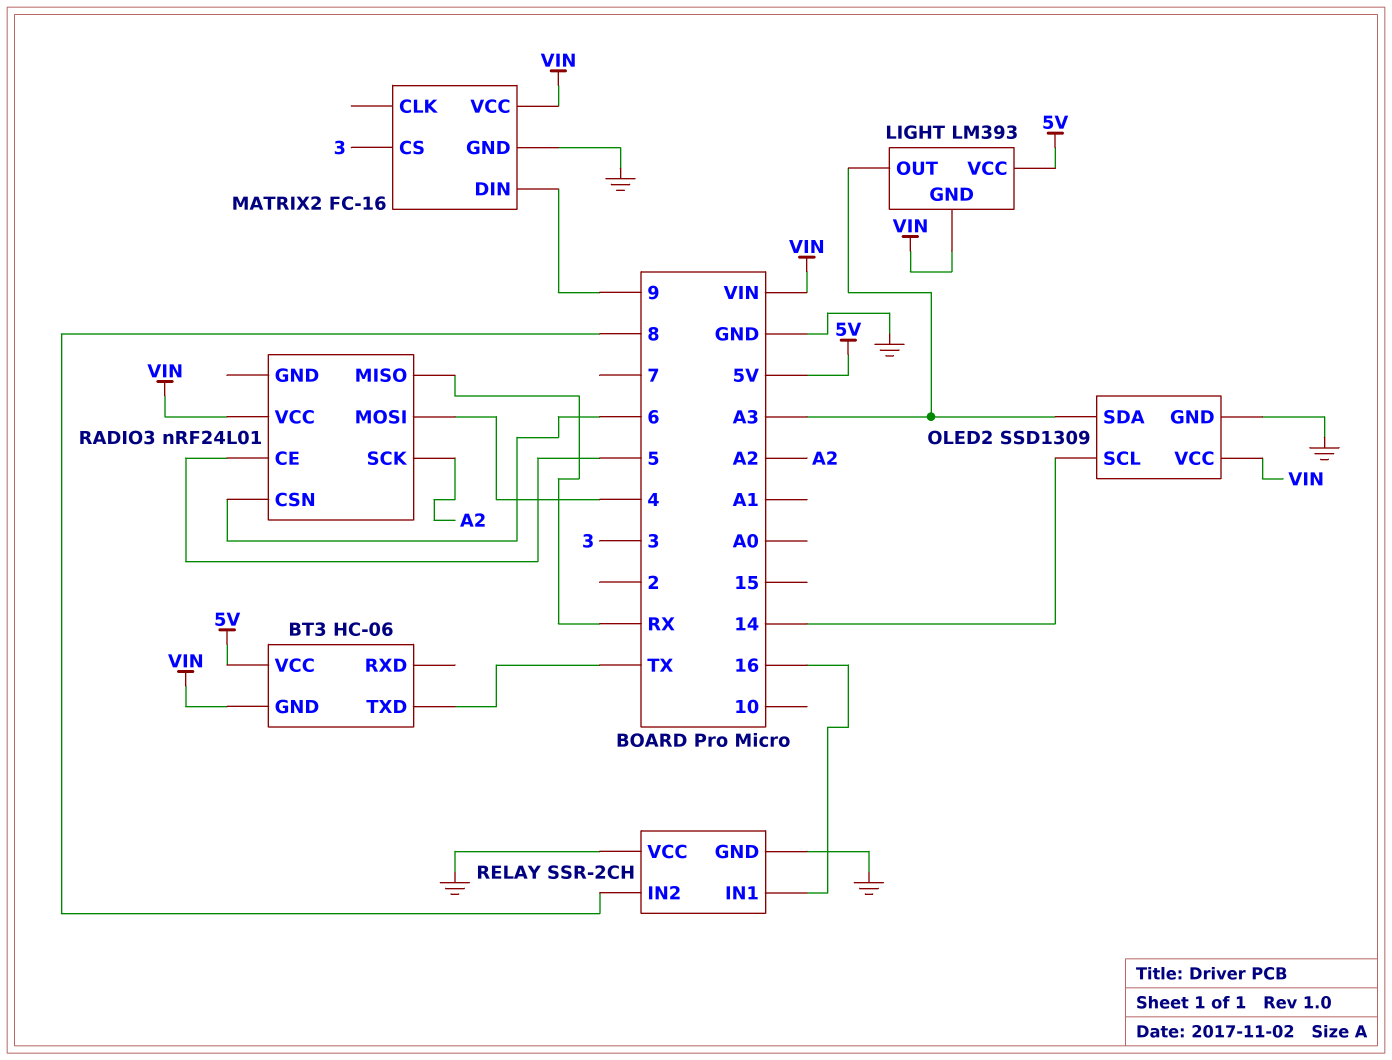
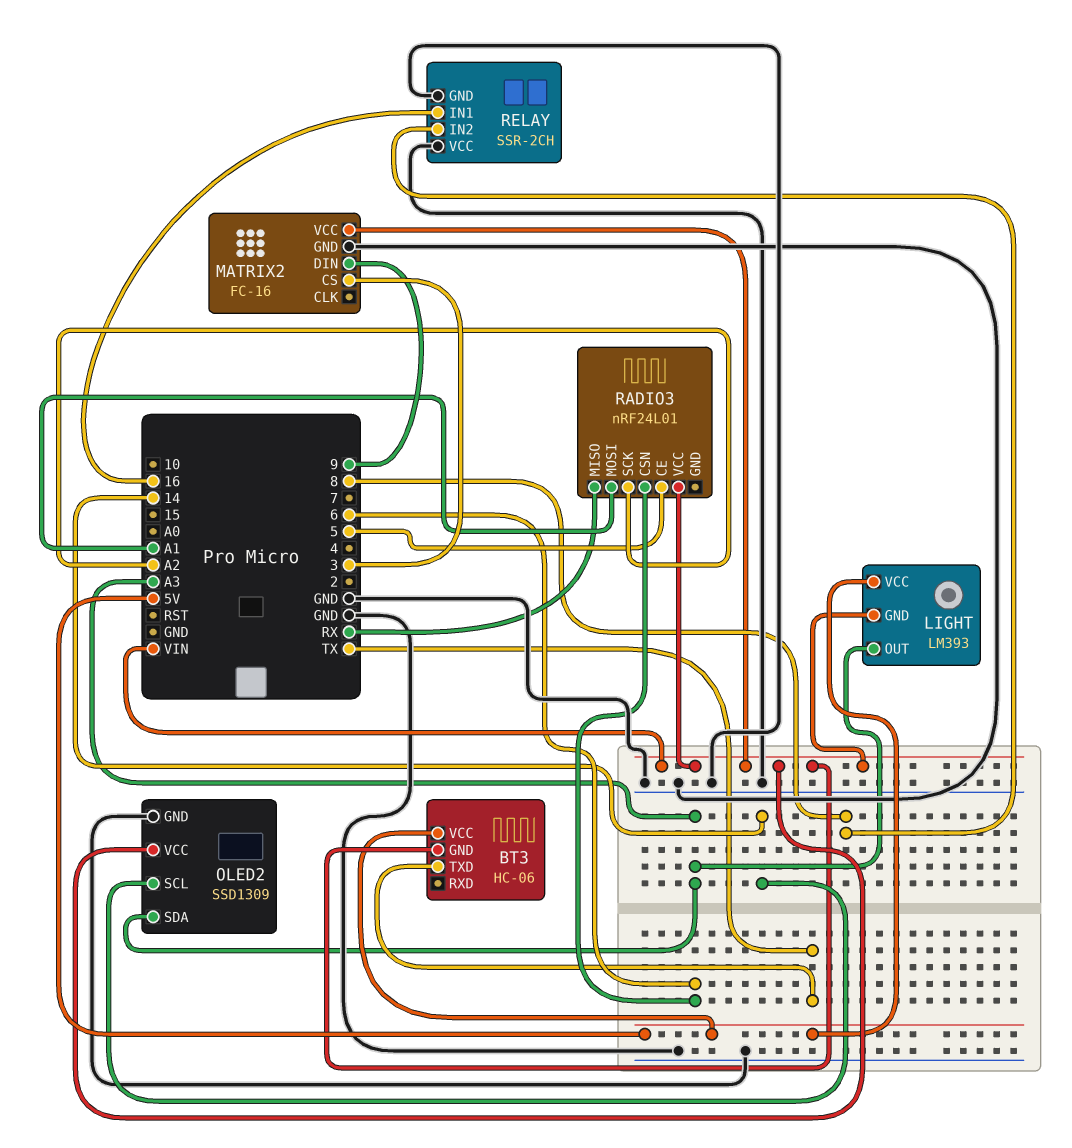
RADIO3 pin MOSI: 4 -> A1

